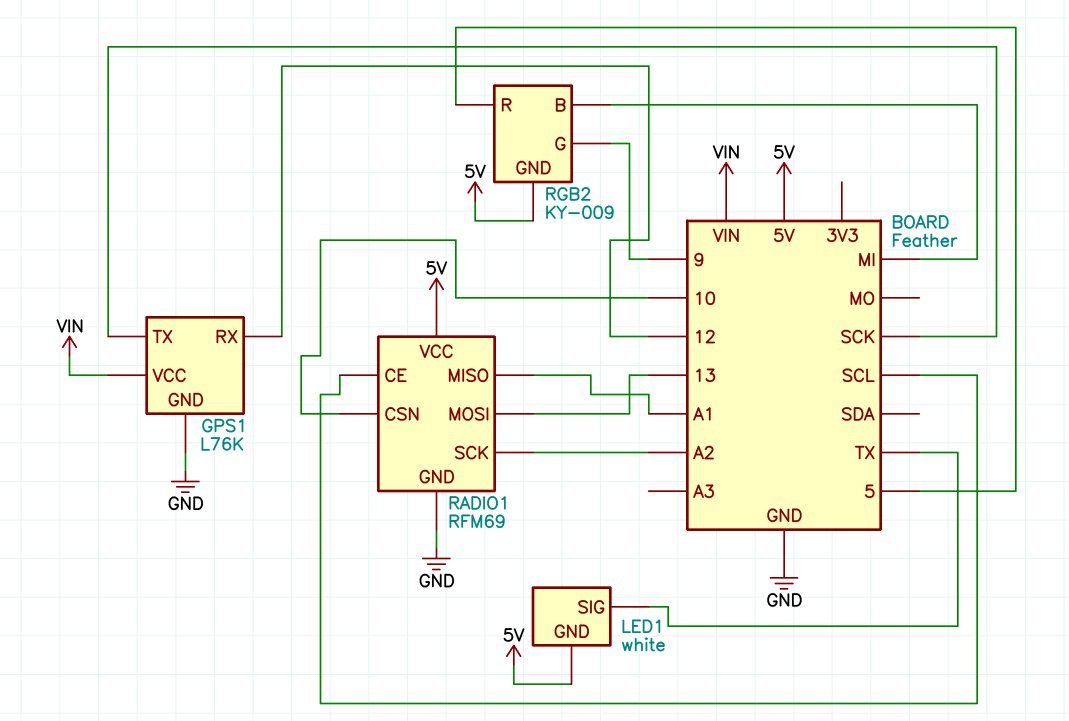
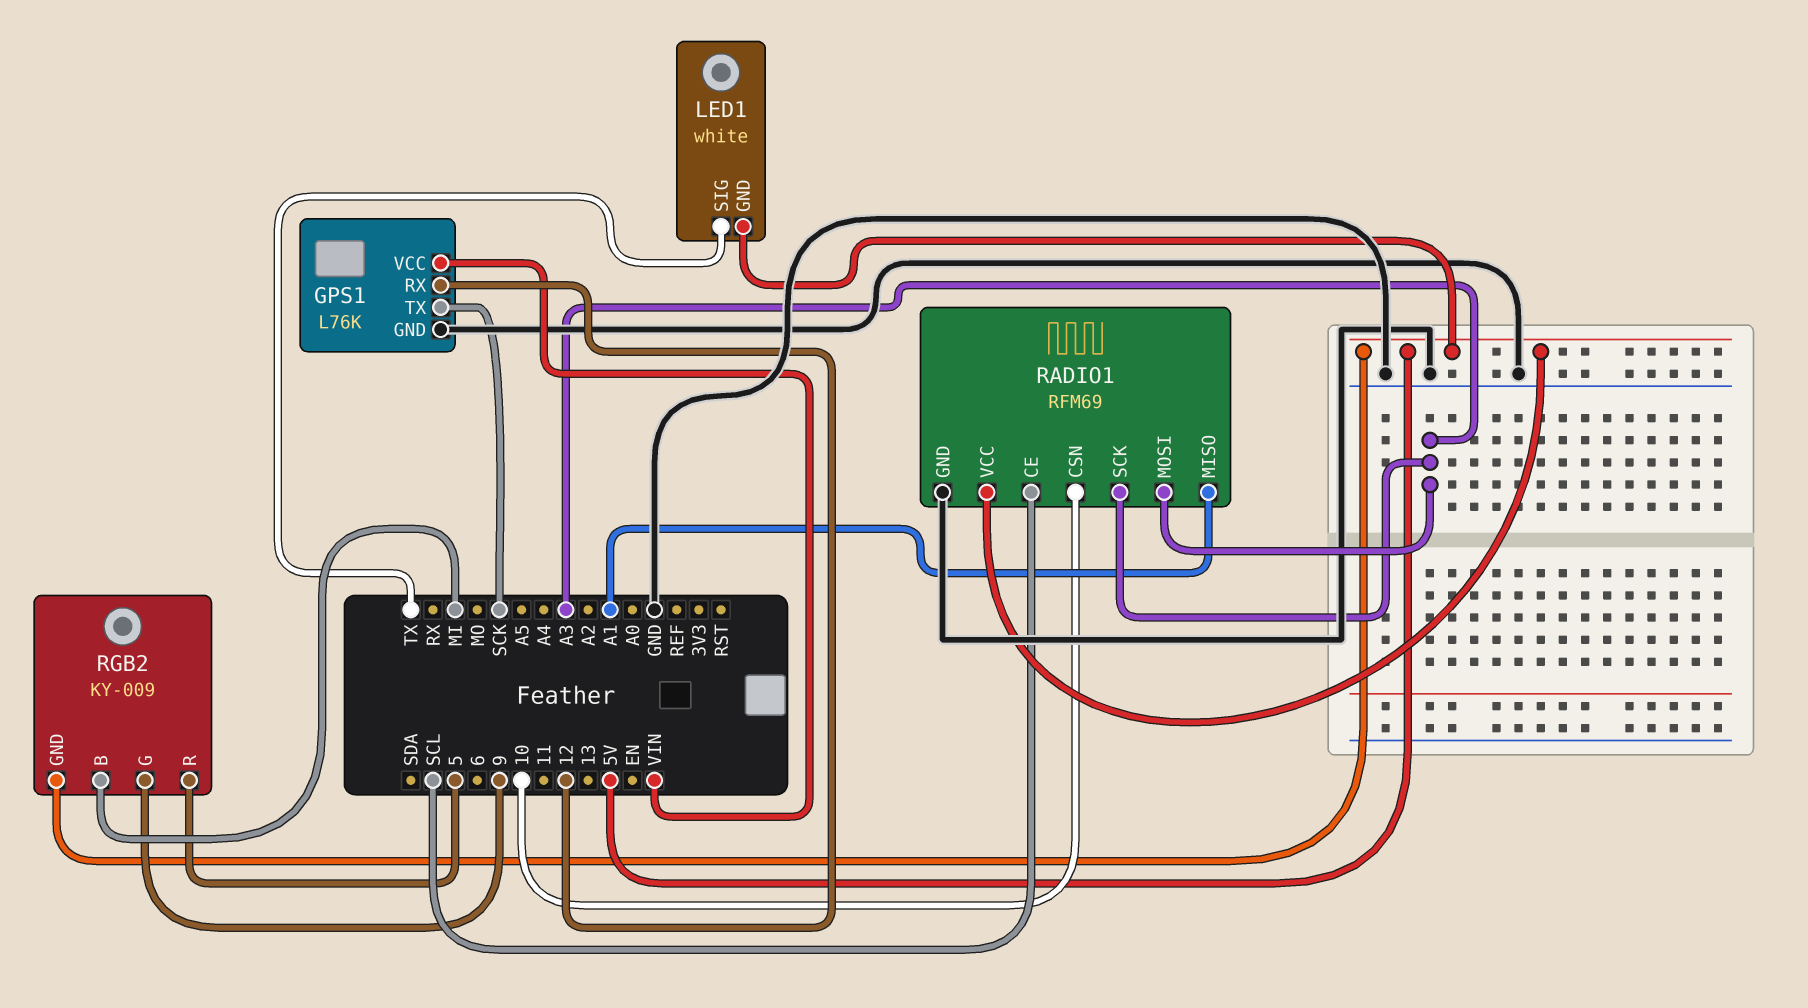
RADIO1 pin MOSI: 13 -> A3
RADIO1 pin SCK: A2 -> A3

